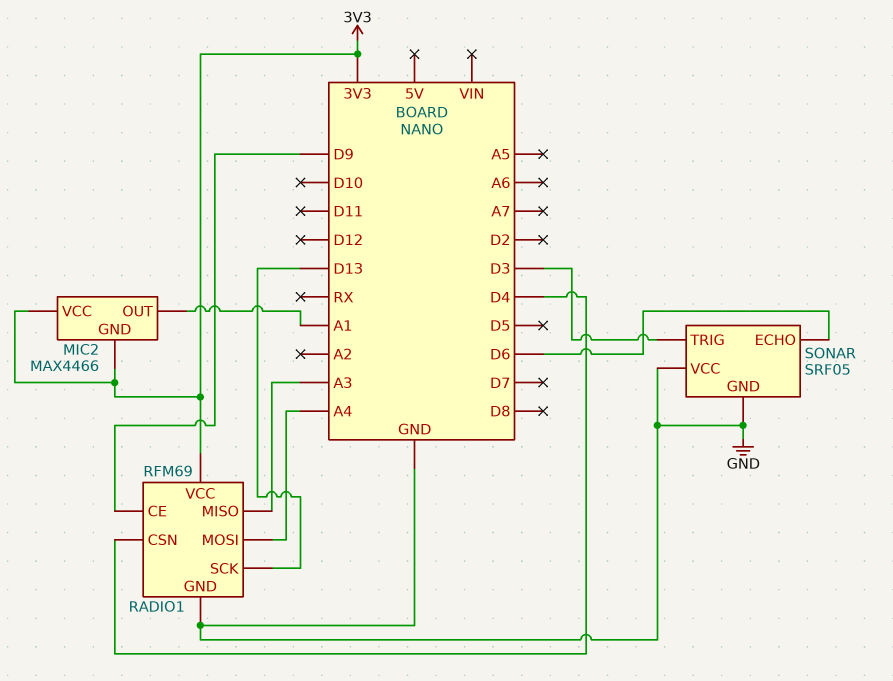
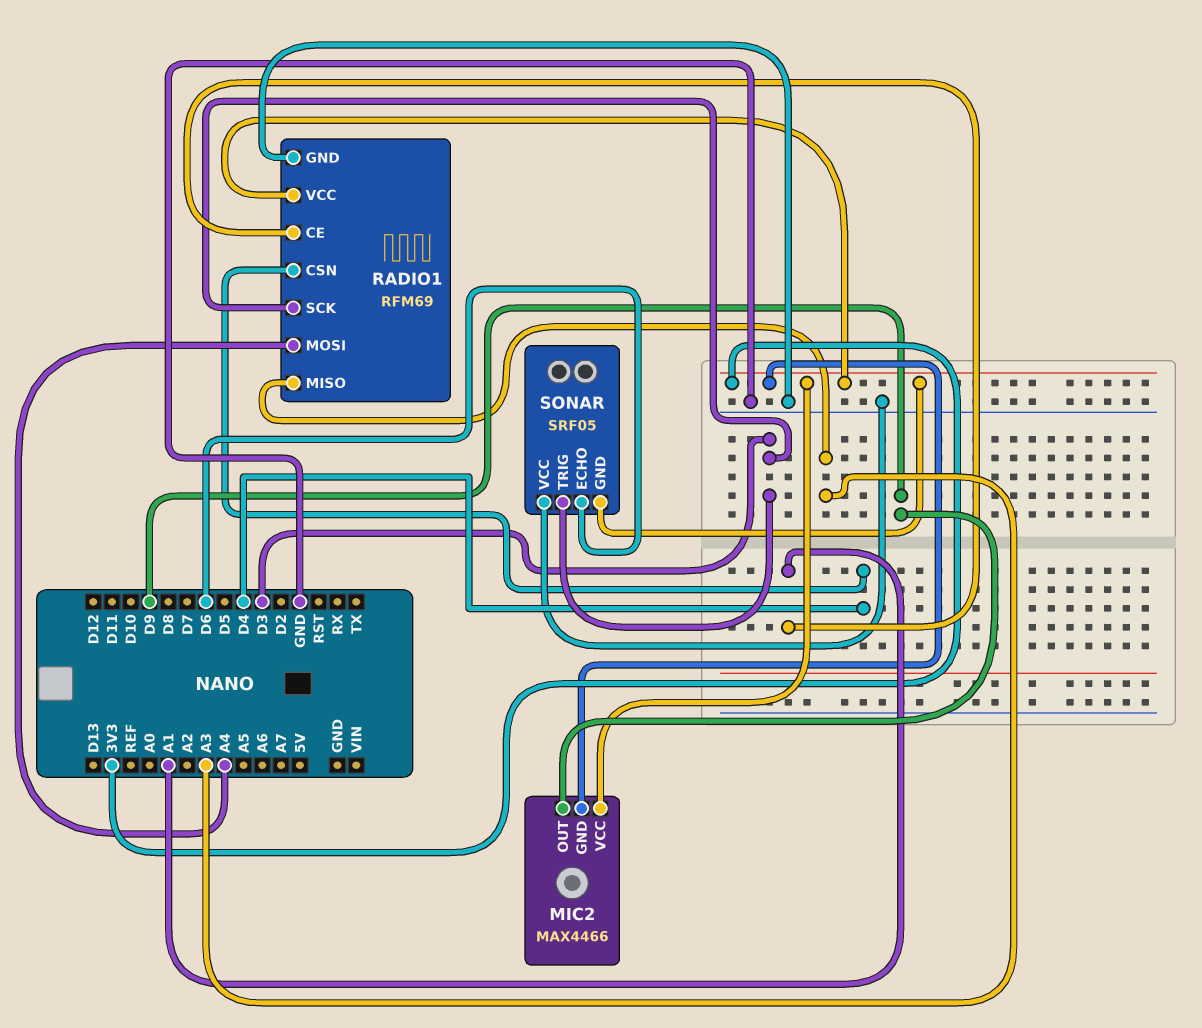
MIC2 pin OUT: A1 -> D9
RADIO1 pin CE: D9 -> A1
RADIO1 pin SCK: D13 -> D3
SONAR pin GND: GND -> 3V3

